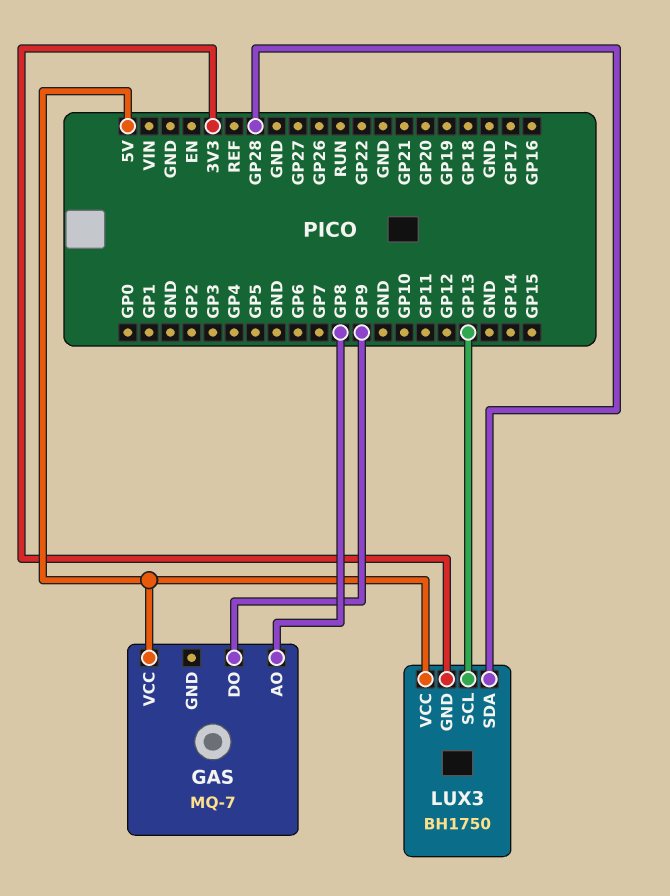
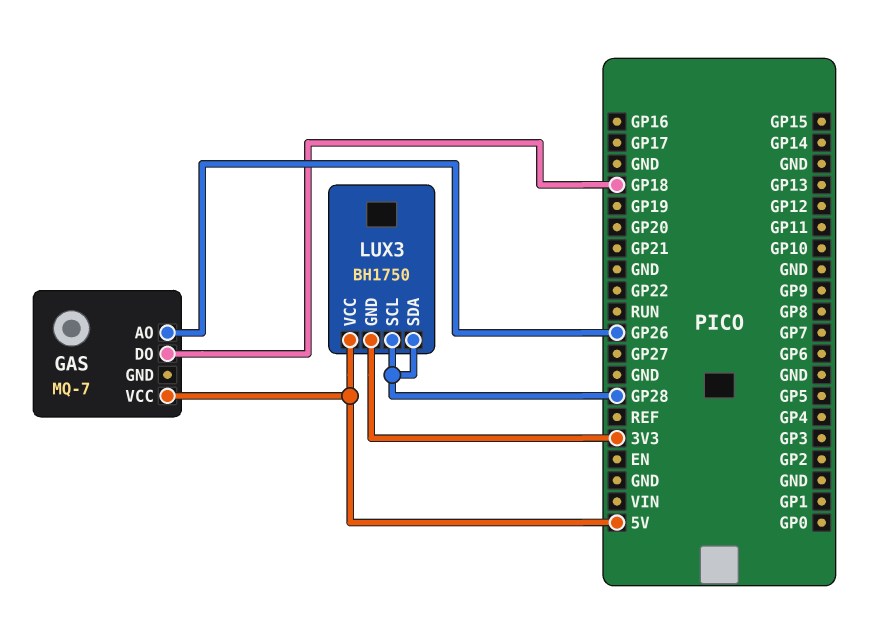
GAS pin AO: GP8 -> GP26
GAS pin DO: GP9 -> GP18
LUX3 pin SCL: GP13 -> GP28

